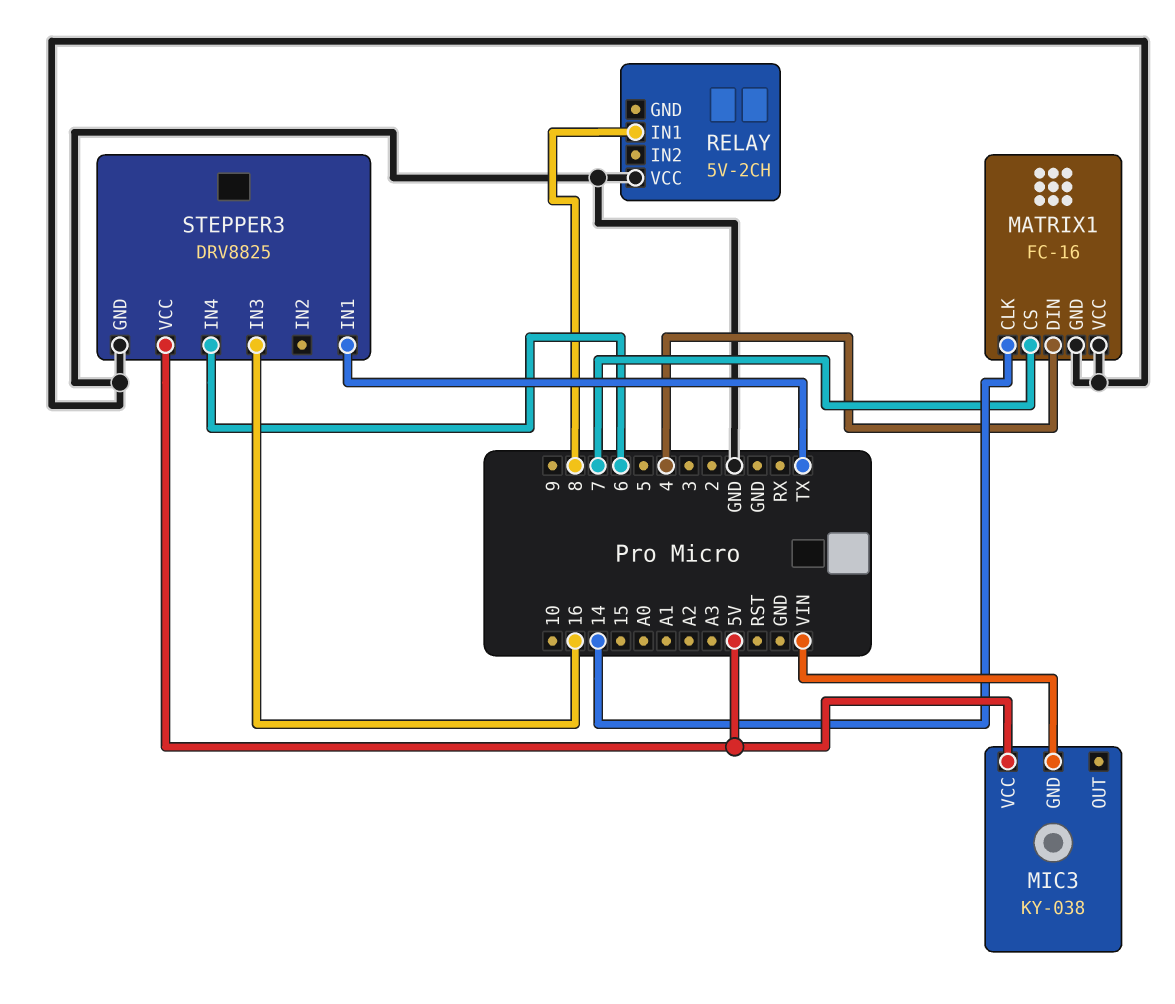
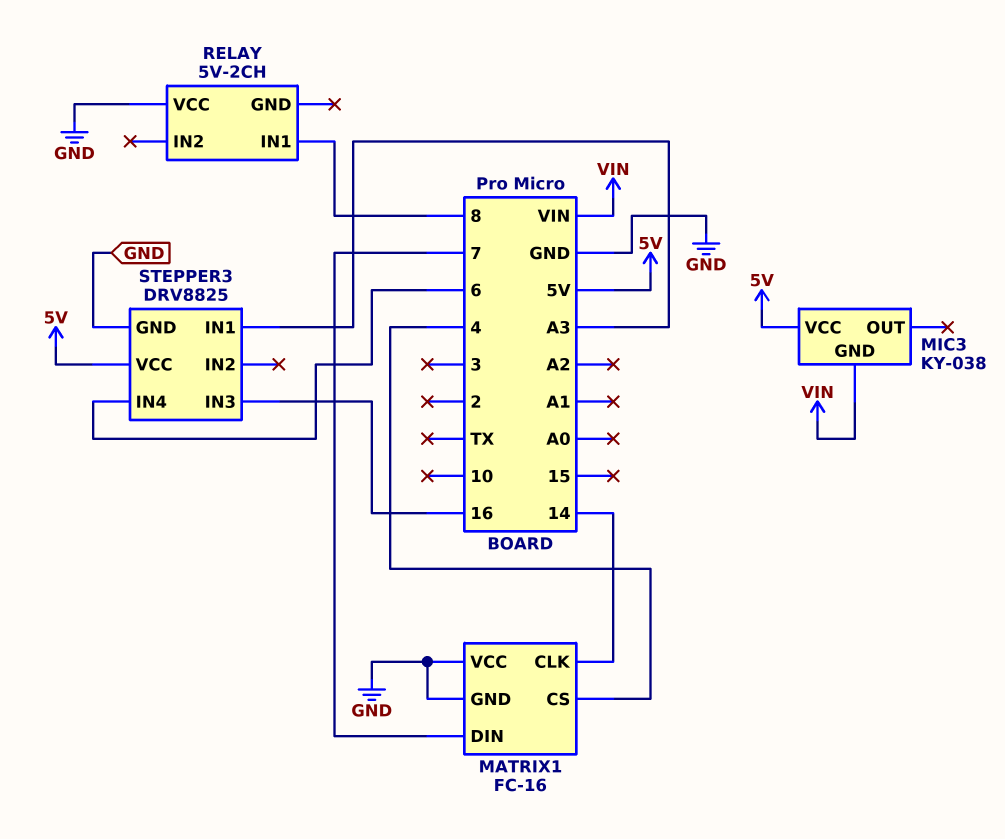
MATRIX1 pin CS: 7 -> 4
MATRIX1 pin DIN: 4 -> 7
STEPPER3 pin IN1: TX -> A3

